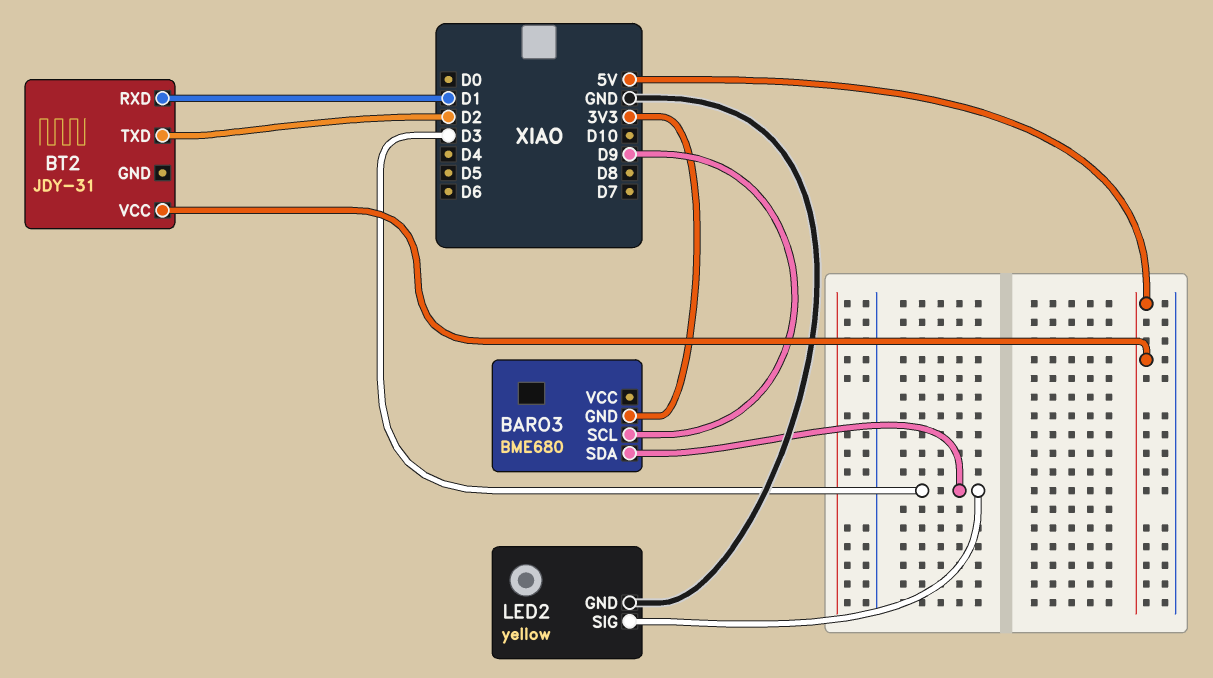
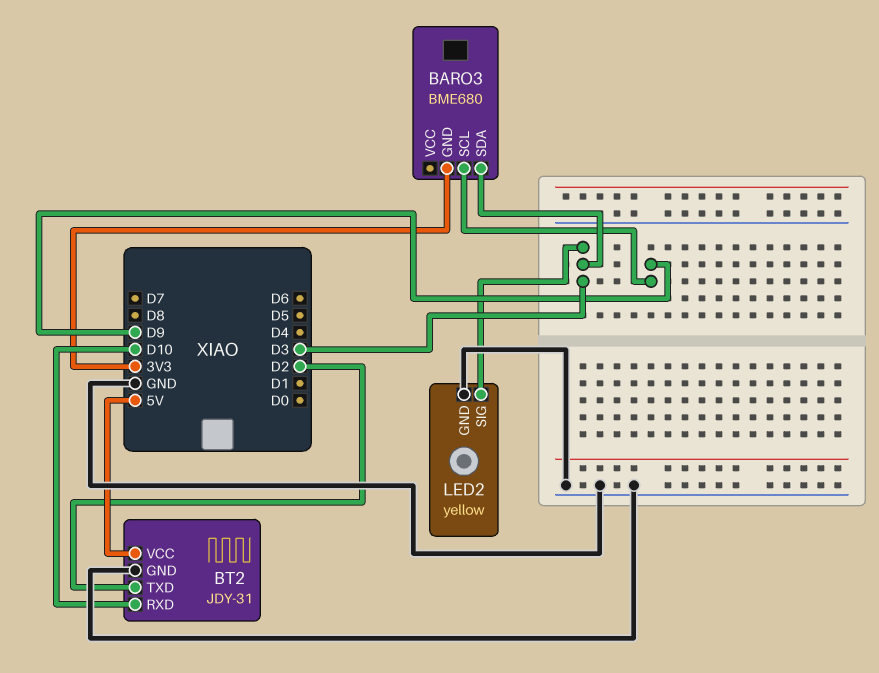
BT2 pin GND: none -> GND
BT2 pin RXD: D1 -> D10

